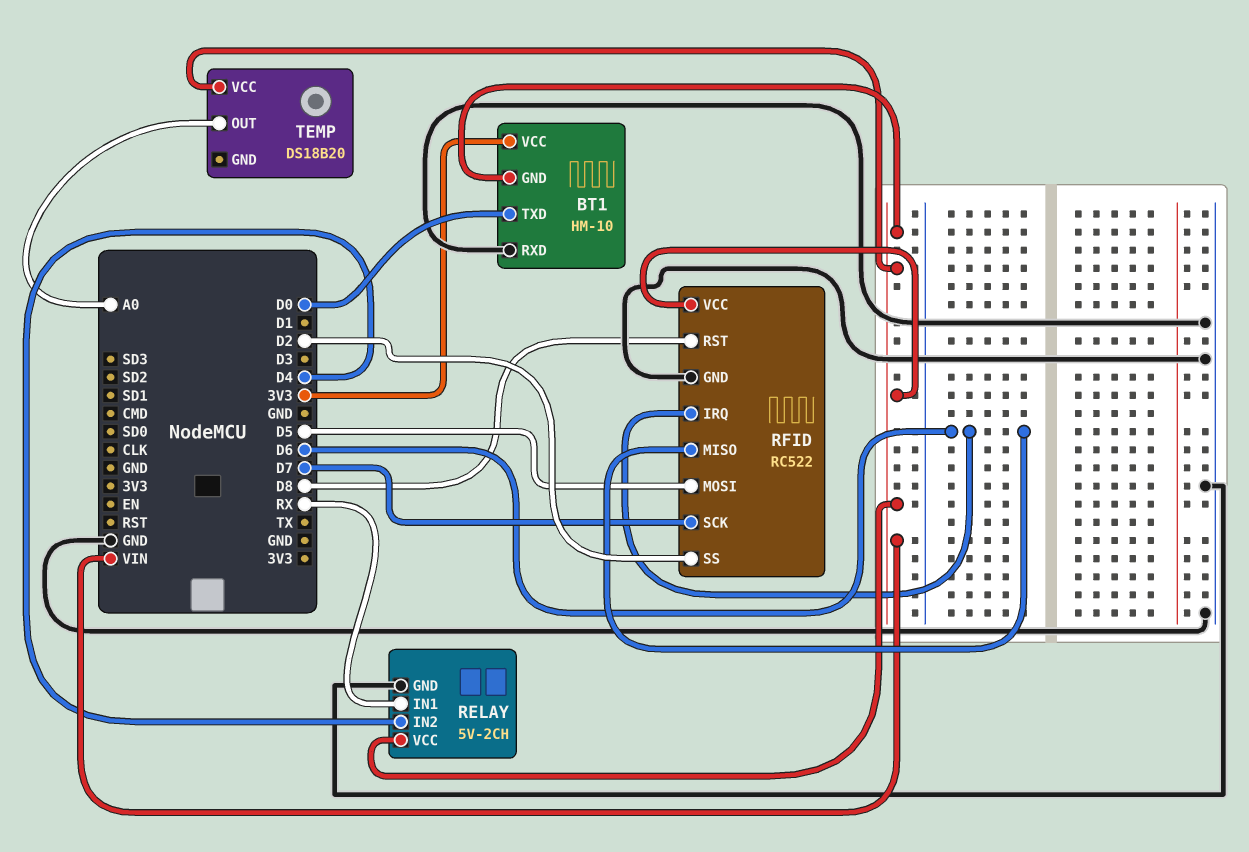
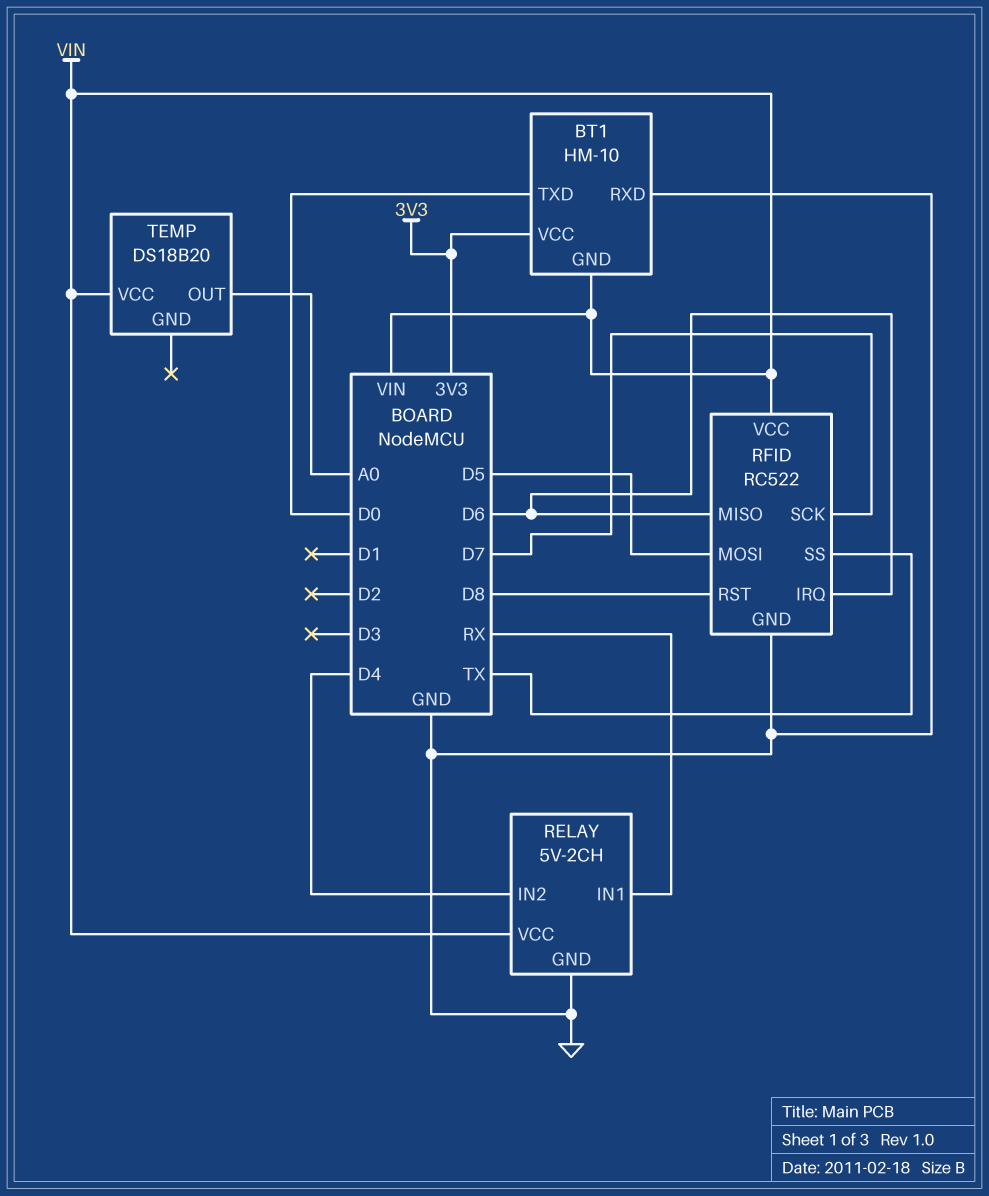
RFID pin SS: D2 -> TX

